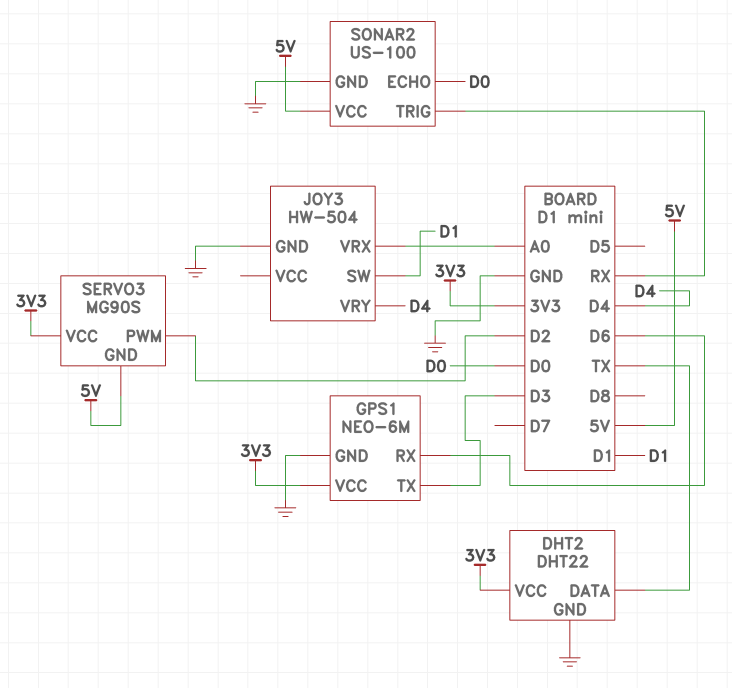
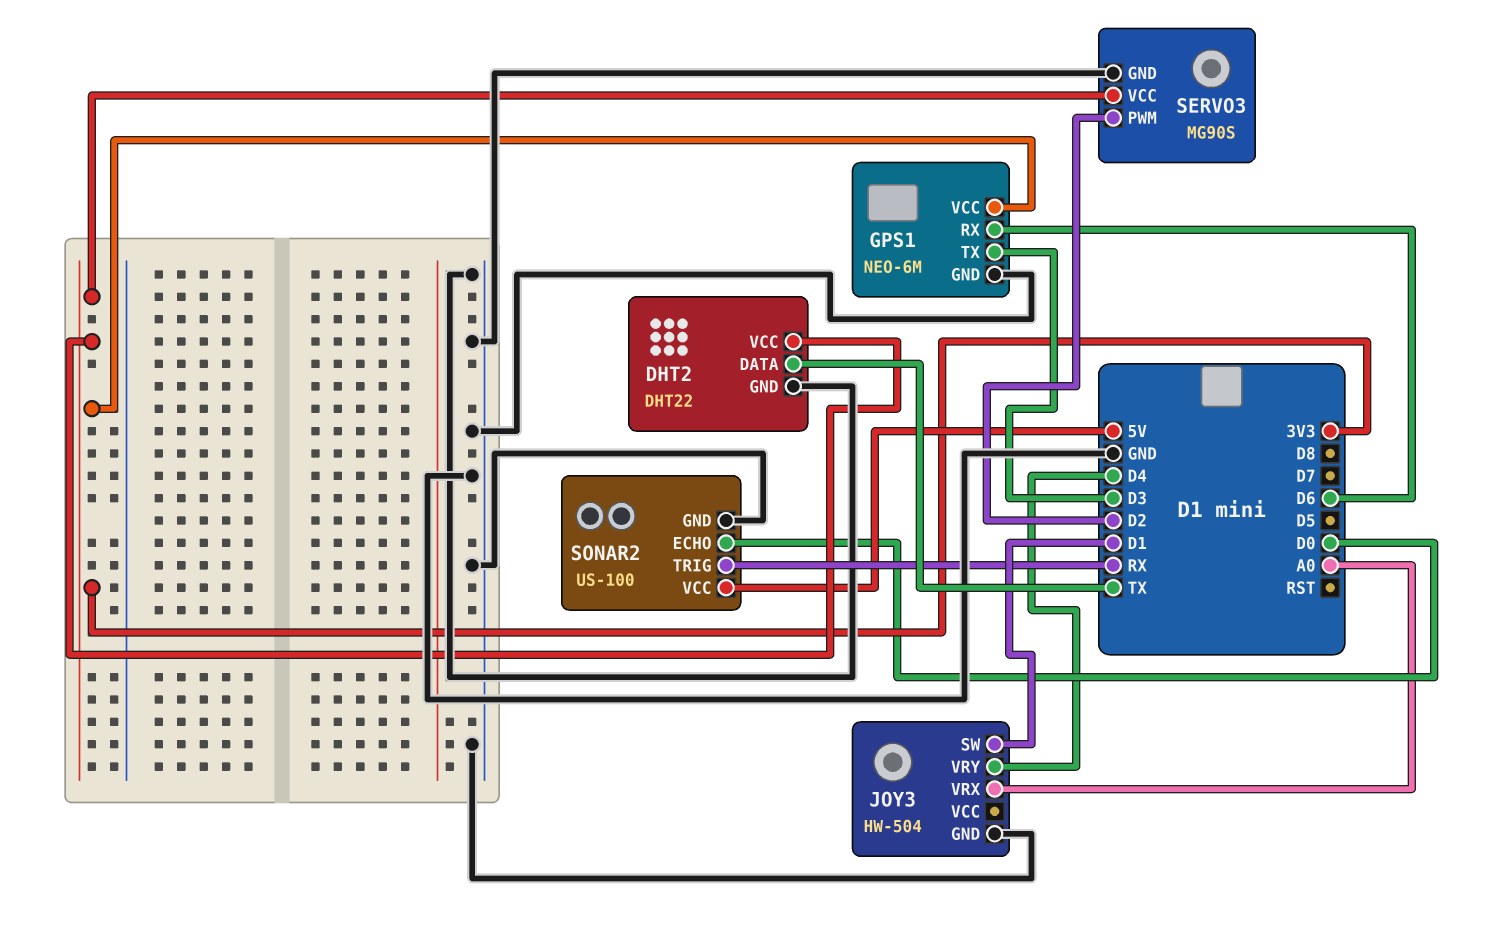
SERVO3 pin GND: 5V -> GND

